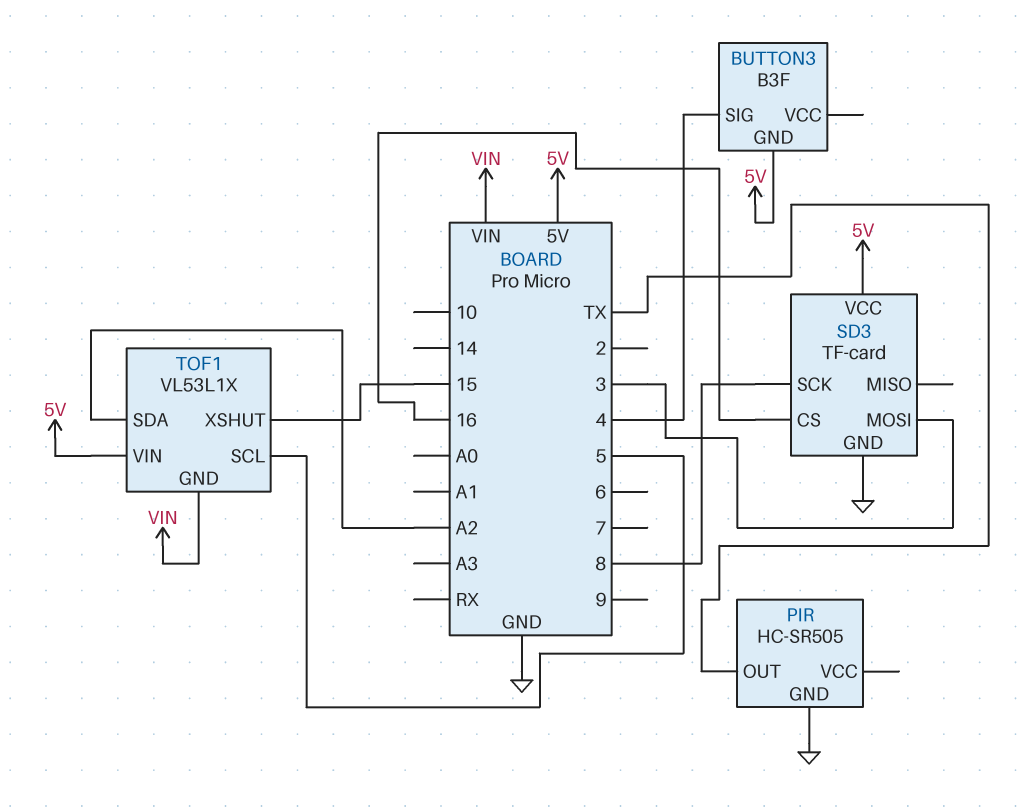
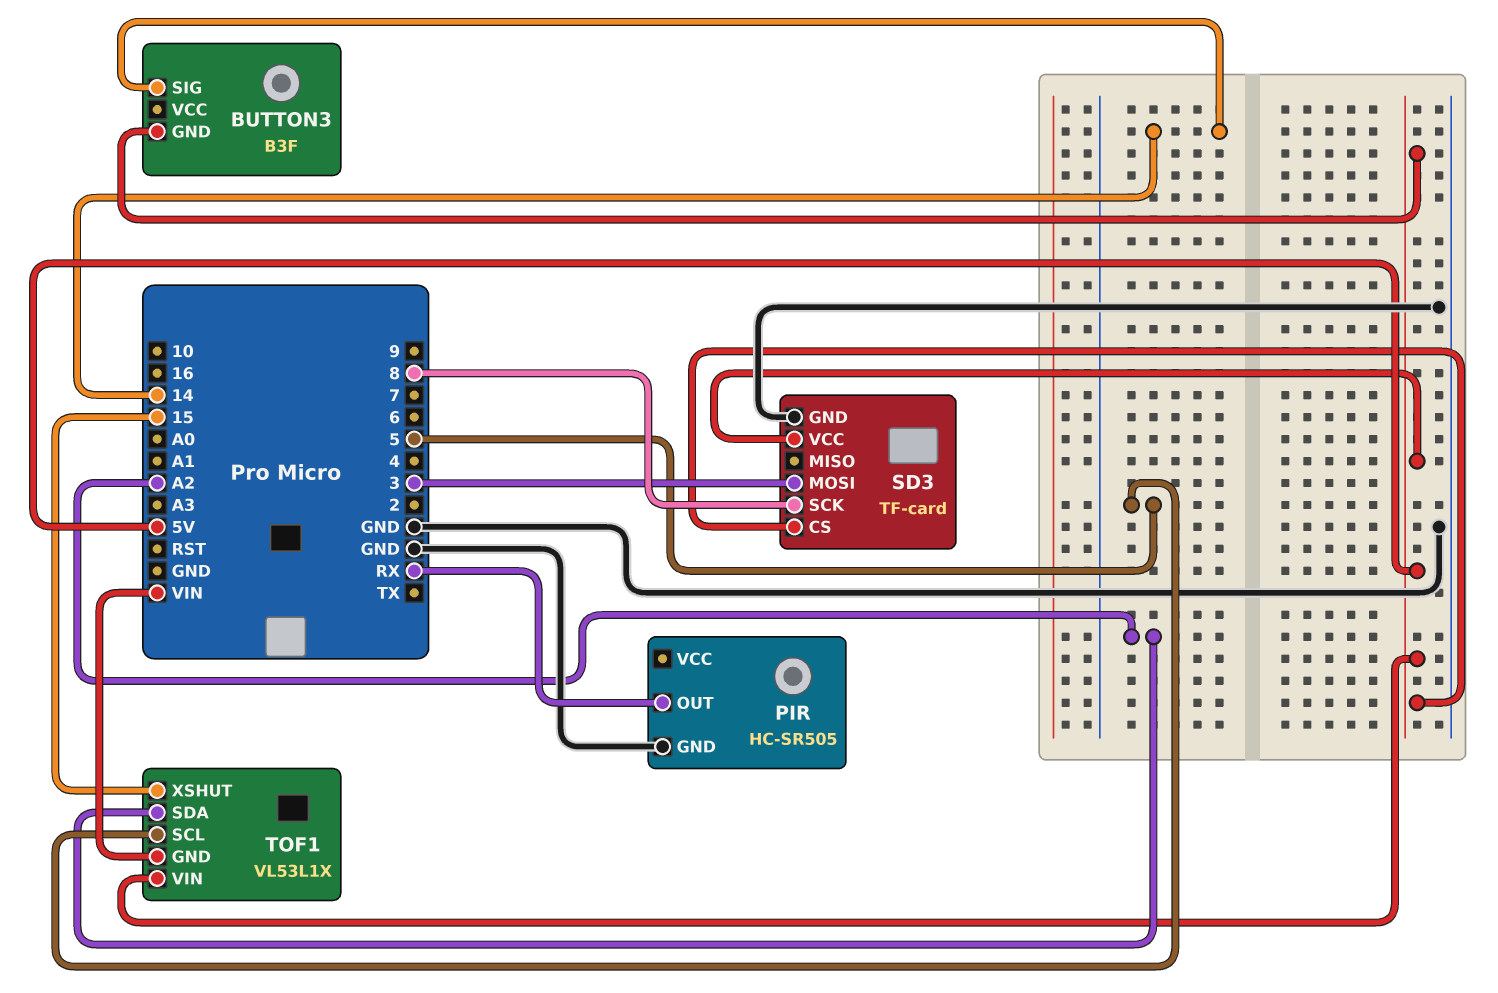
BUTTON3 pin SIG: 4 -> 14
PIR pin OUT: TX -> RX
SD3 pin CS: 16 -> 5V

